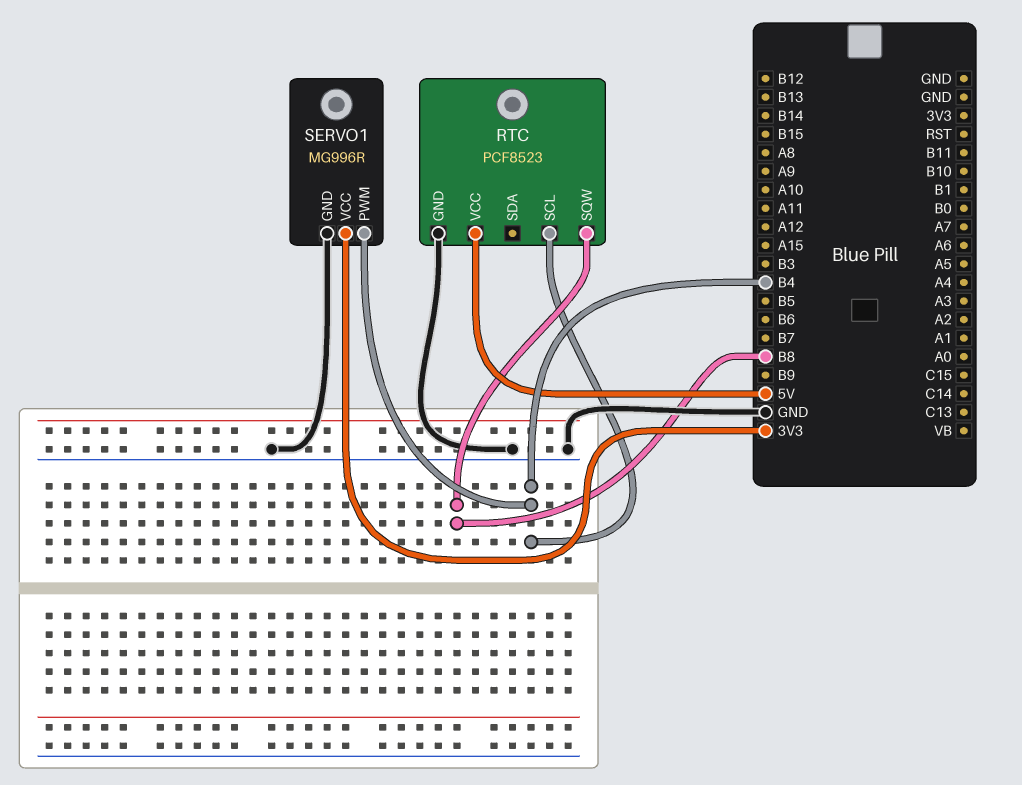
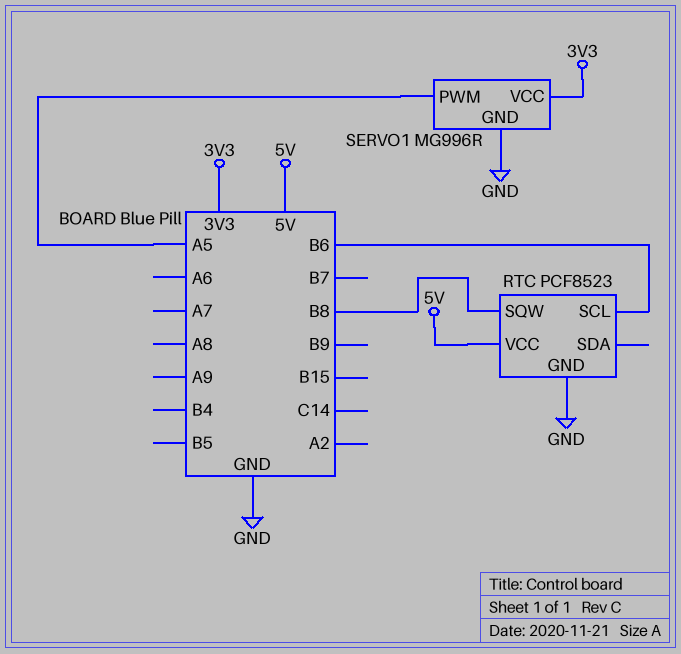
RTC pin SCL: B4 -> B6
SERVO1 pin PWM: B4 -> A5

